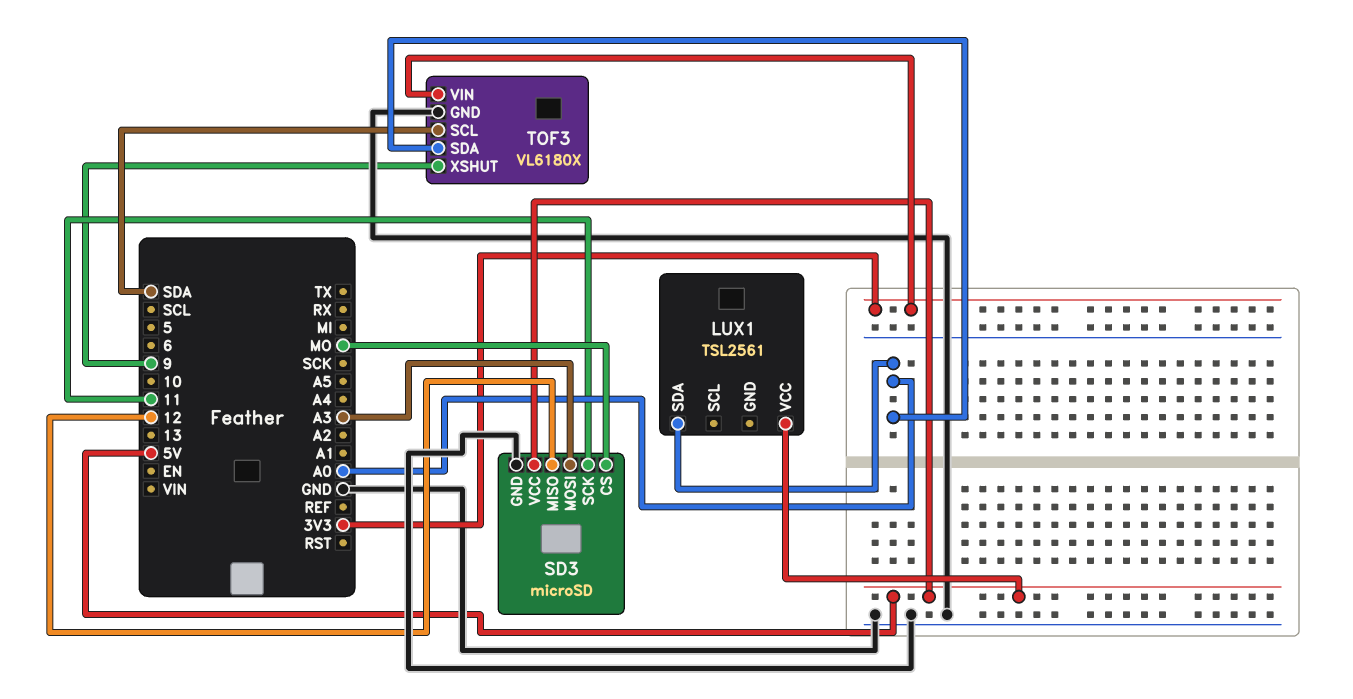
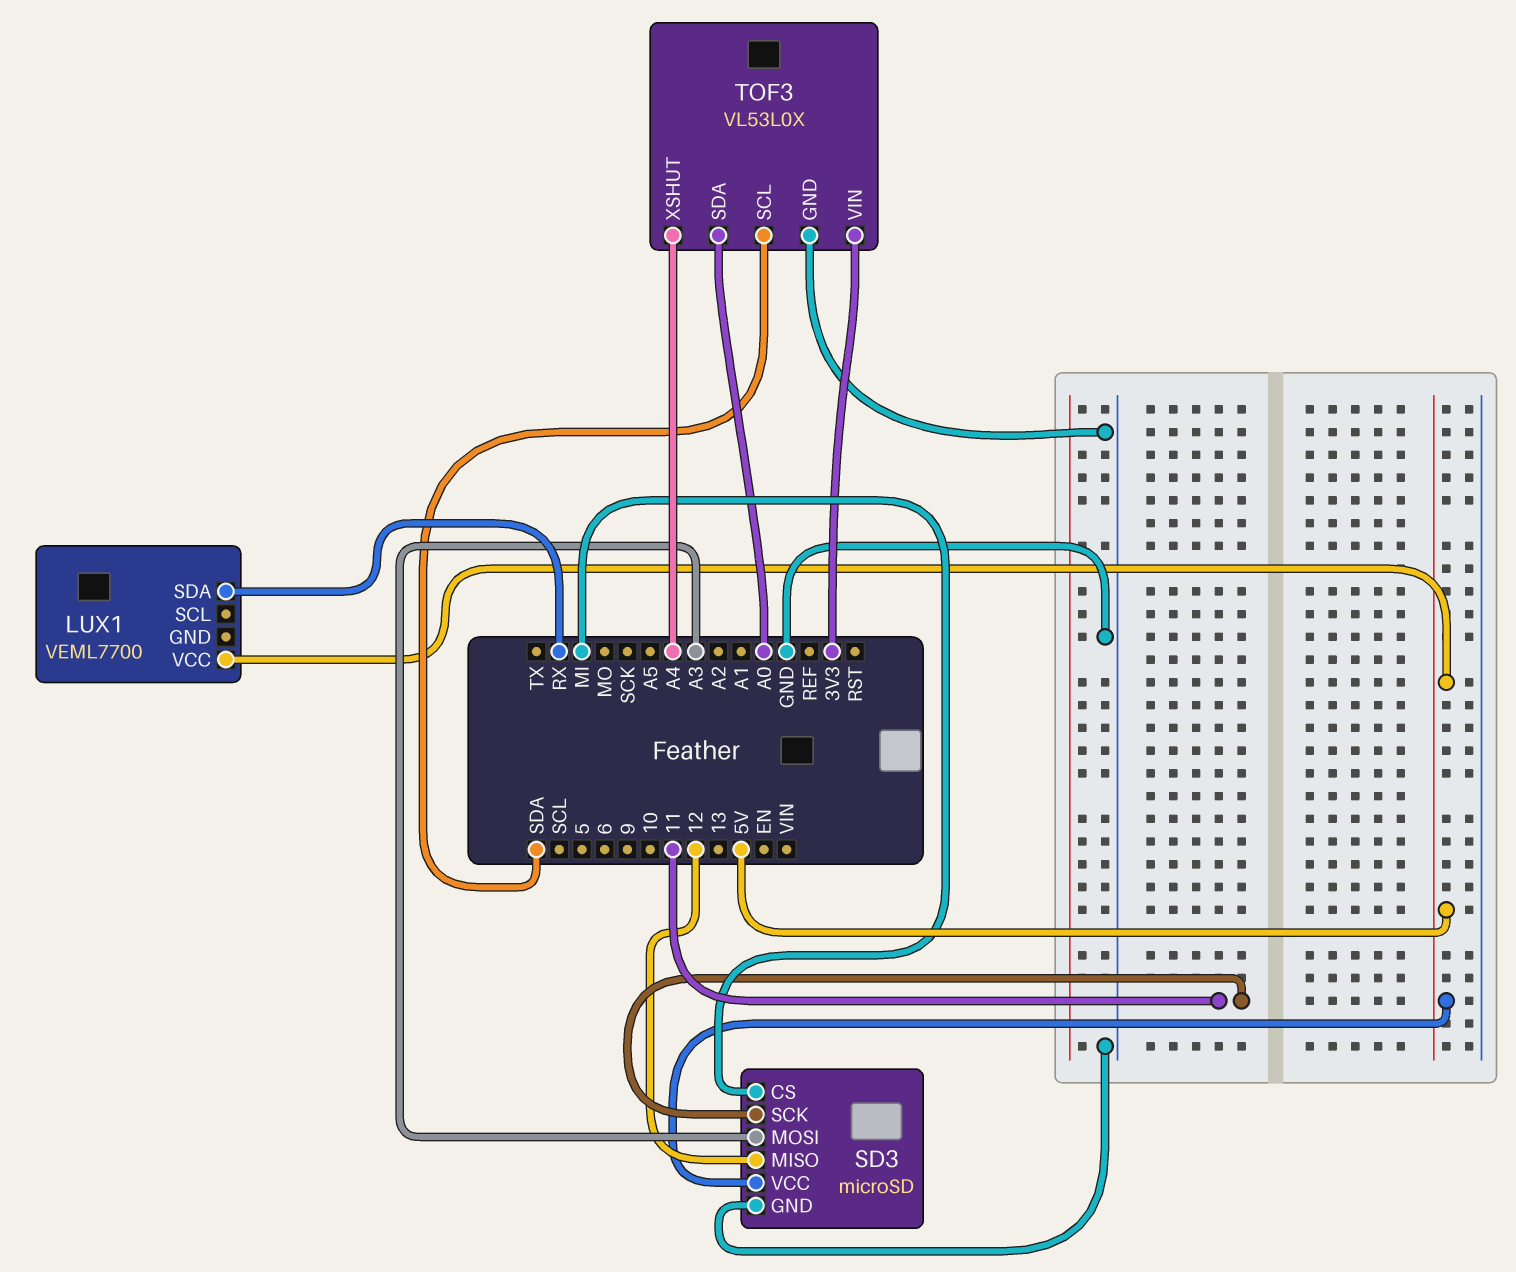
LUX1: TSL2561 -> VEML7700
LUX1 pin SDA: A0 -> RX
SD3 pin CS: MO -> MI
TOF3: VL6180X -> VL53L0X
TOF3 pin XSHUT: 9 -> A4

